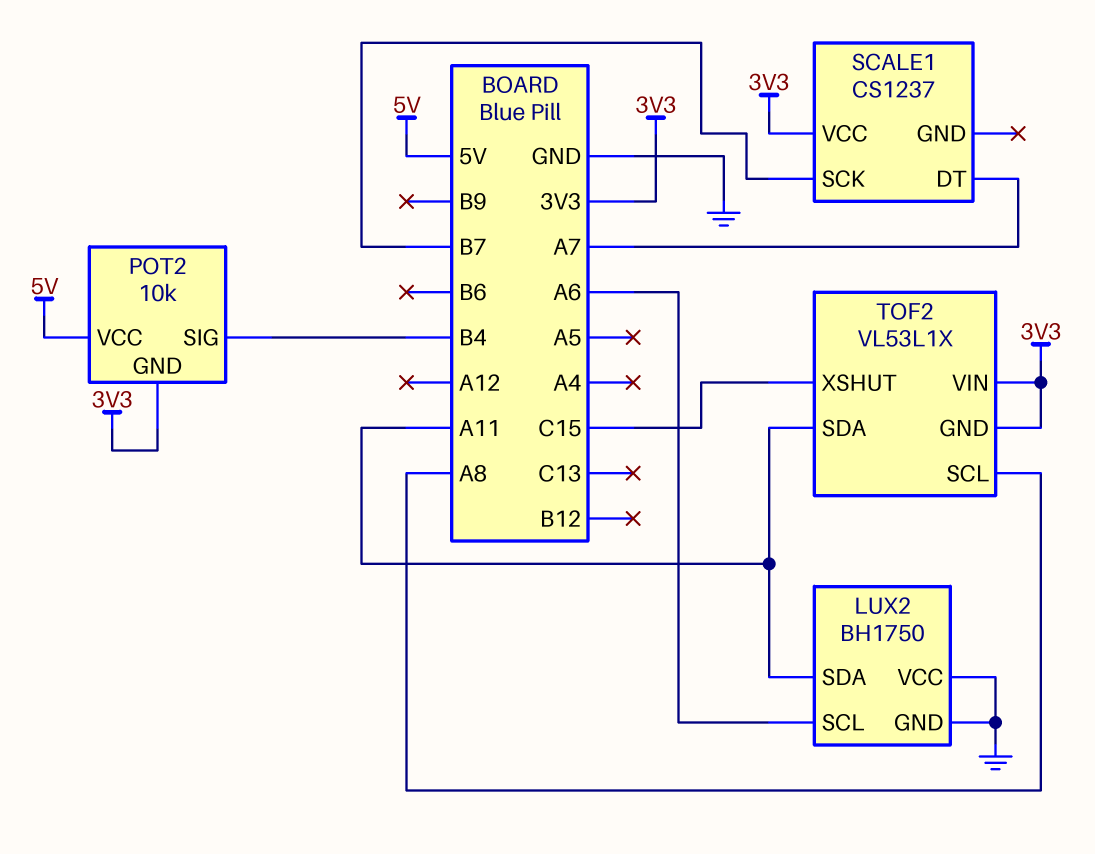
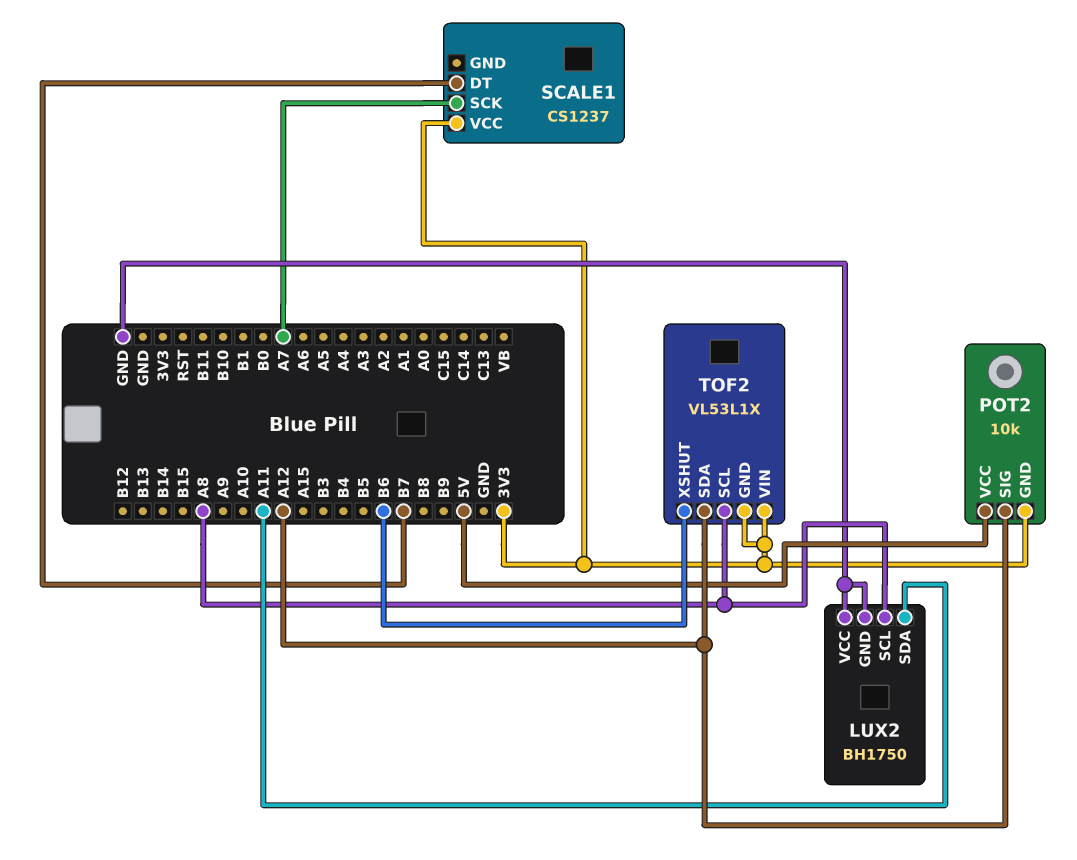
LUX2 pin SCL: A6 -> A8
POT2 pin SIG: B4 -> A12
SCALE1 pin DT: A7 -> B7
SCALE1 pin SCK: B7 -> A7
TOF2 pin SDA: A11 -> A12
TOF2 pin XSHUT: C15 -> B6

